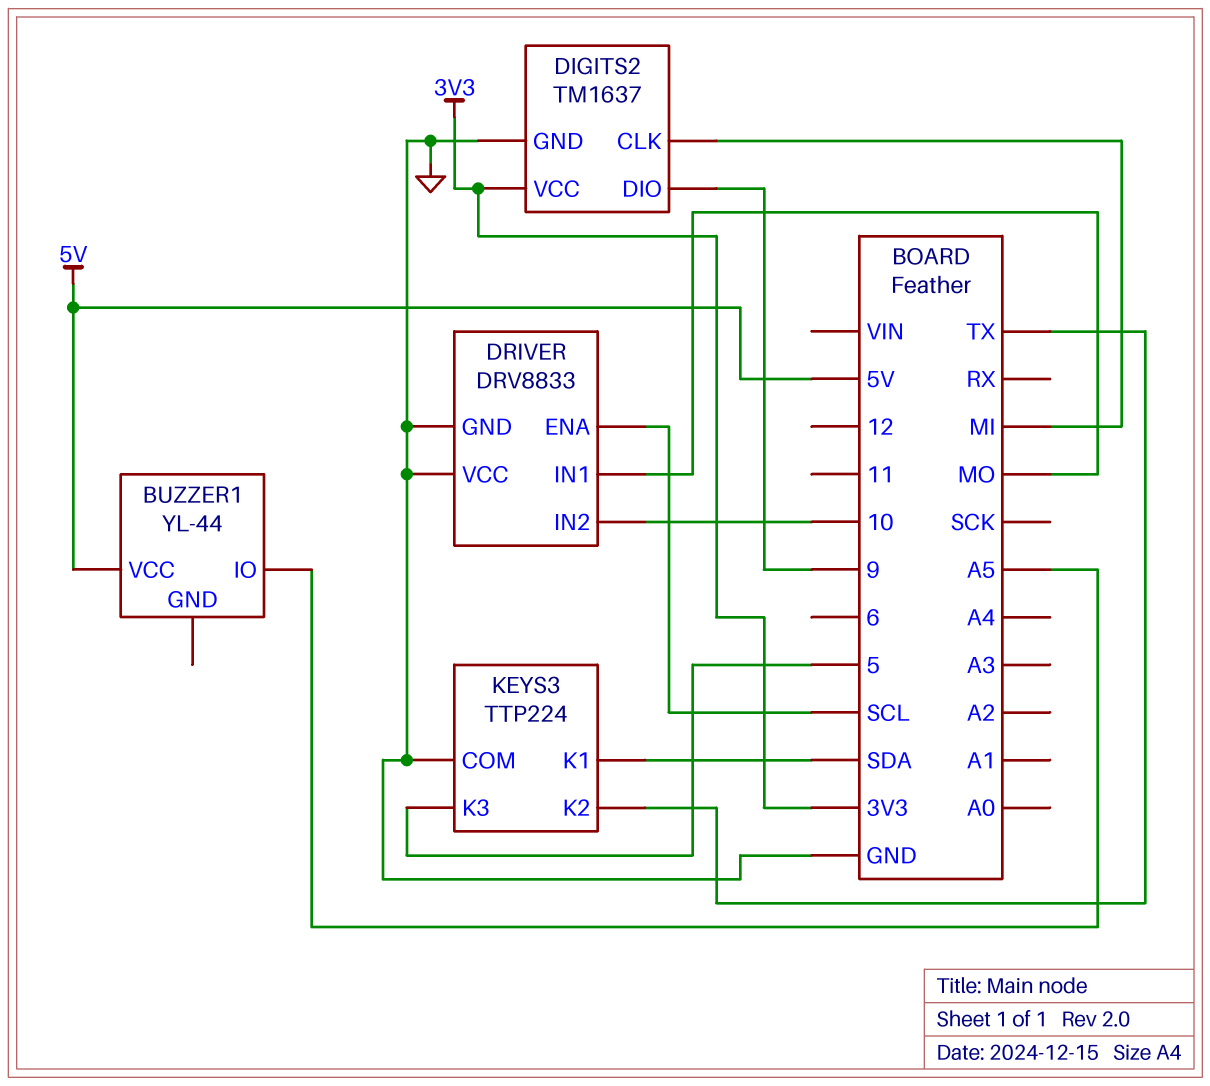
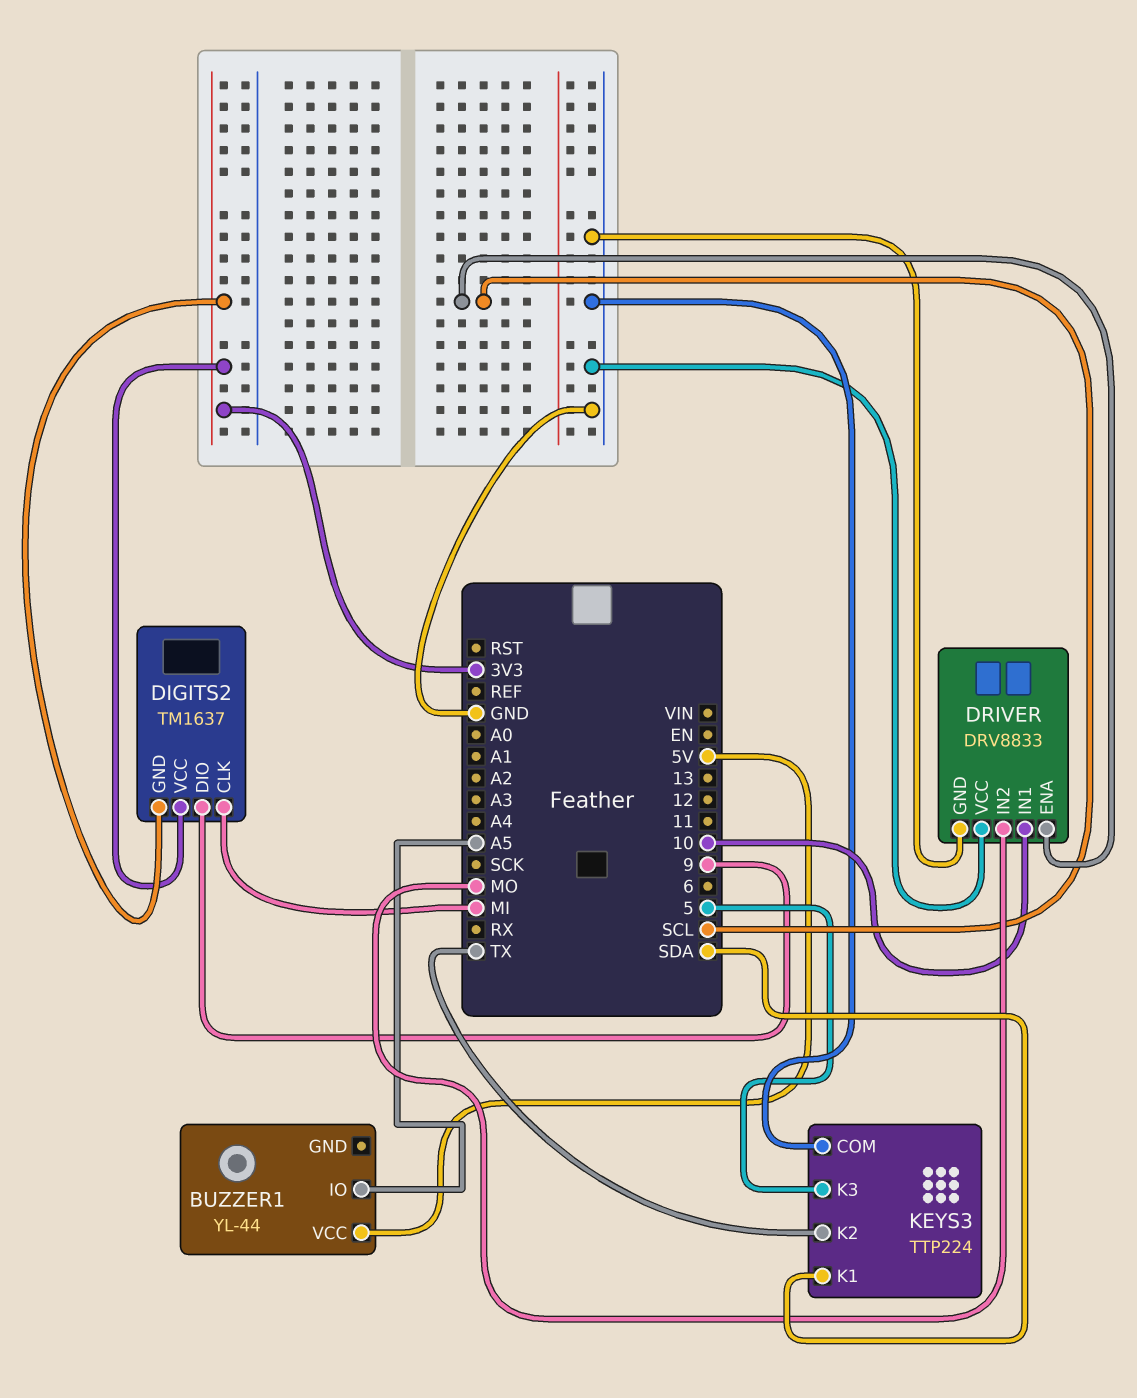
DIGITS2 pin GND: GND -> 3V3
DRIVER pin IN1: MO -> 10
DRIVER pin IN2: 10 -> MO

